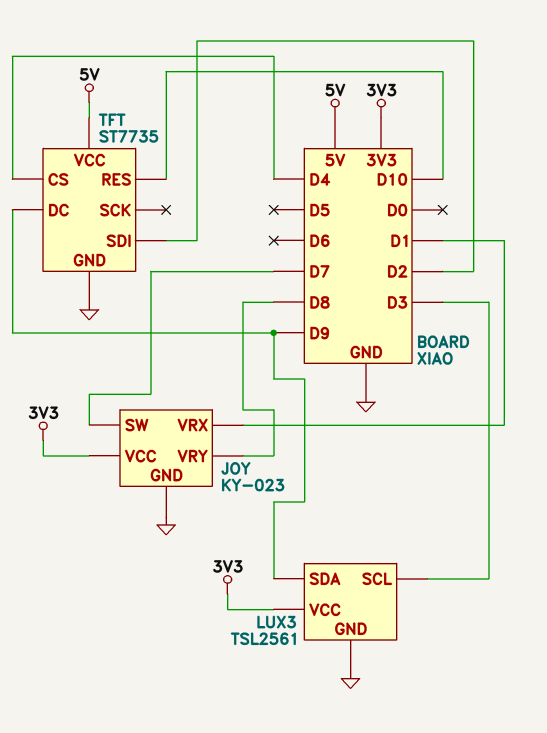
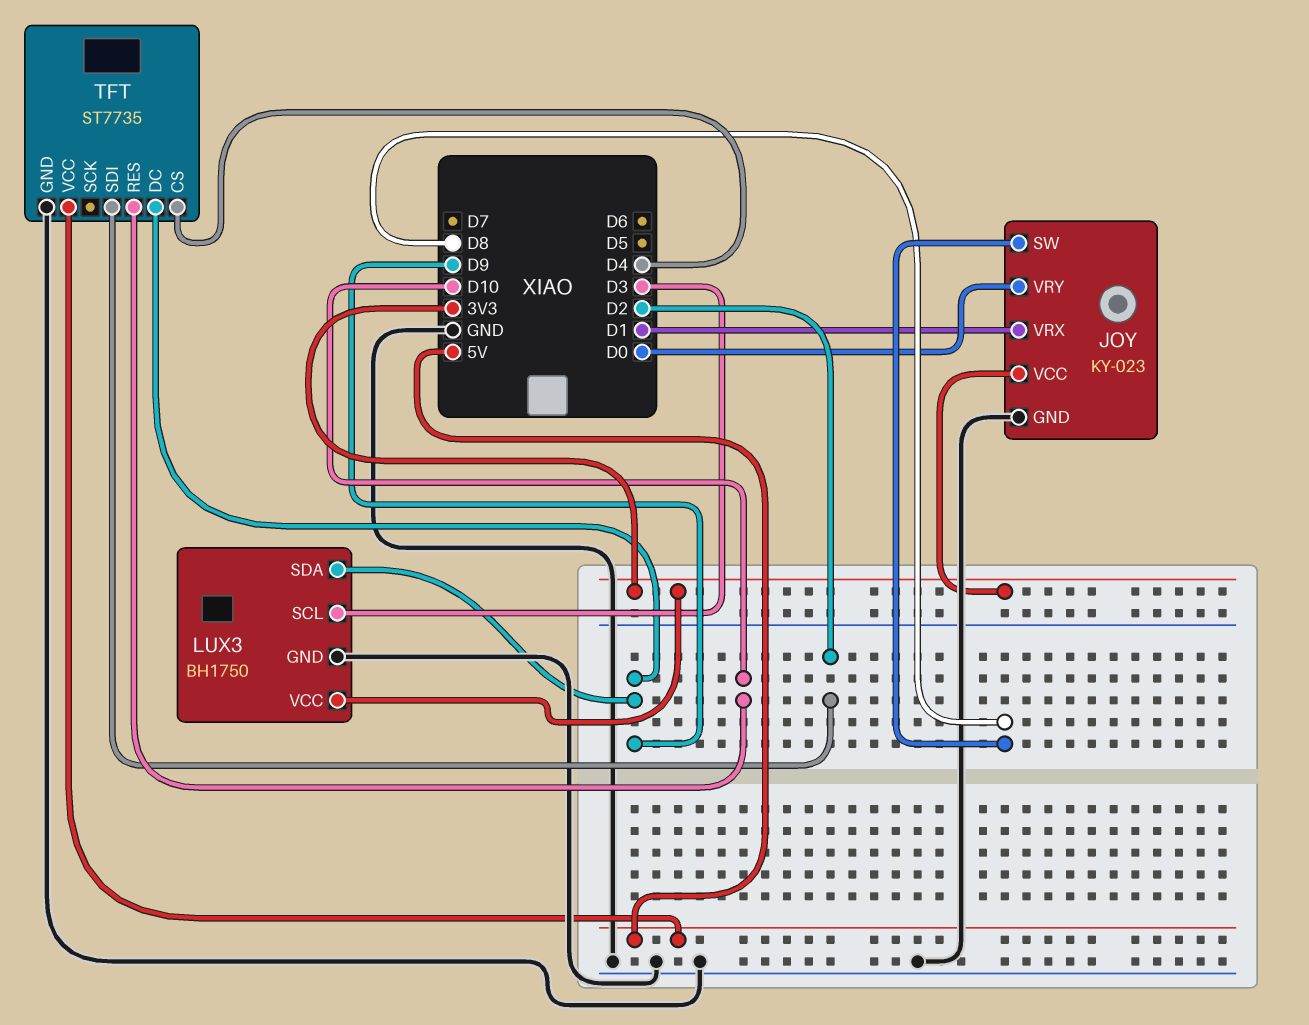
JOY pin SW: D7 -> D8
JOY pin VRY: D8 -> D0
LUX3: TSL2561 -> BH1750

